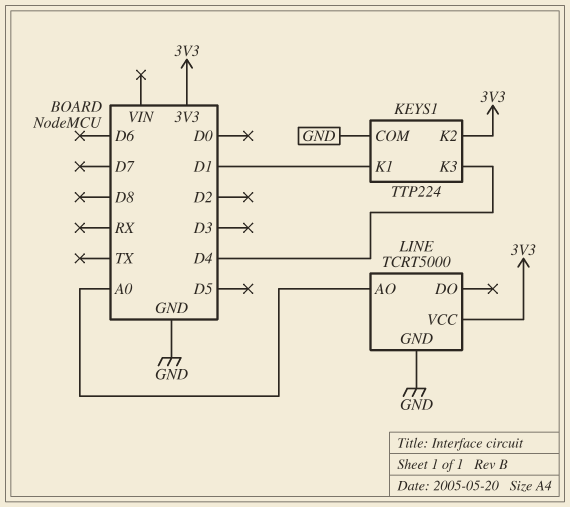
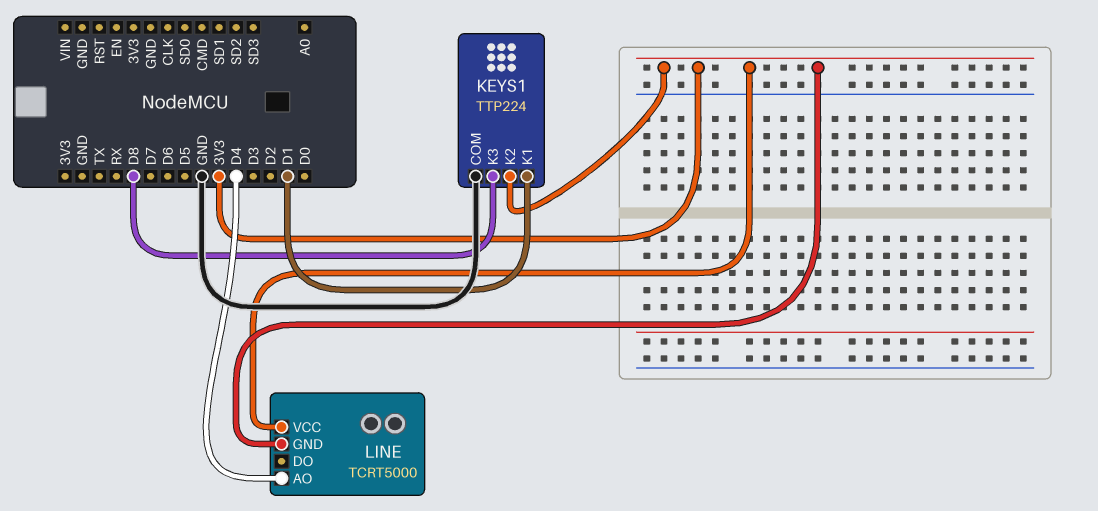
KEYS1 pin K3: D4 -> D8
LINE pin AO: A0 -> D4
LINE pin GND: GND -> 3V3

